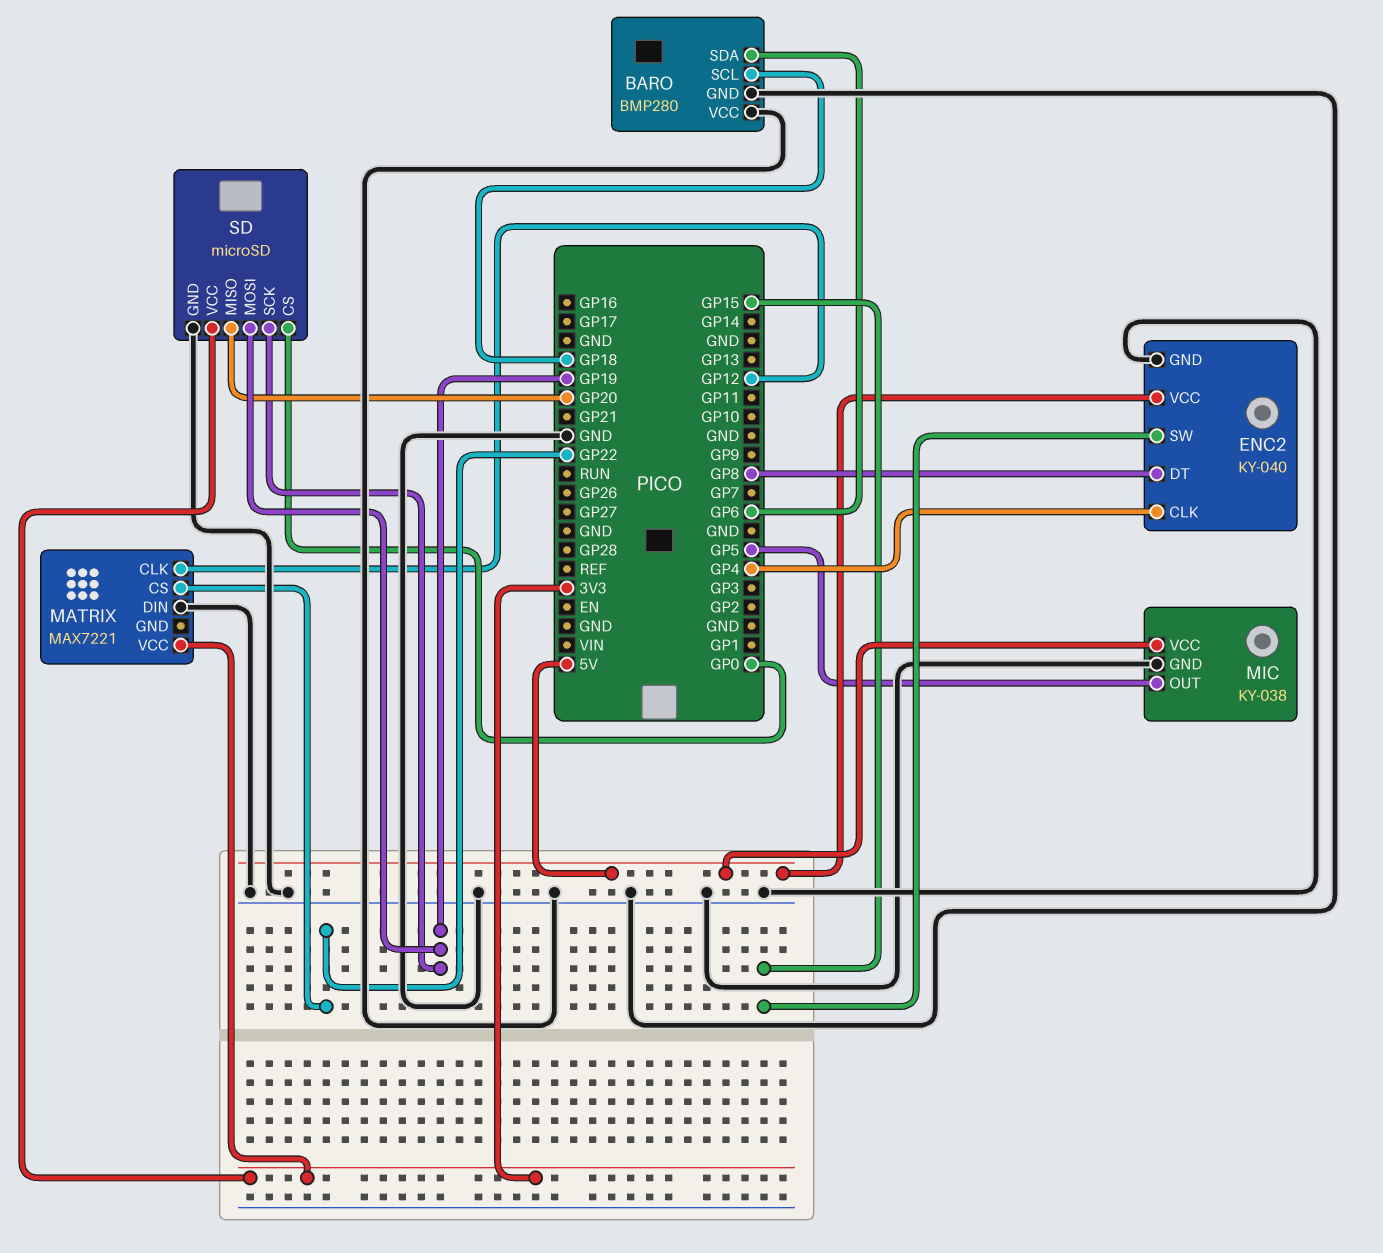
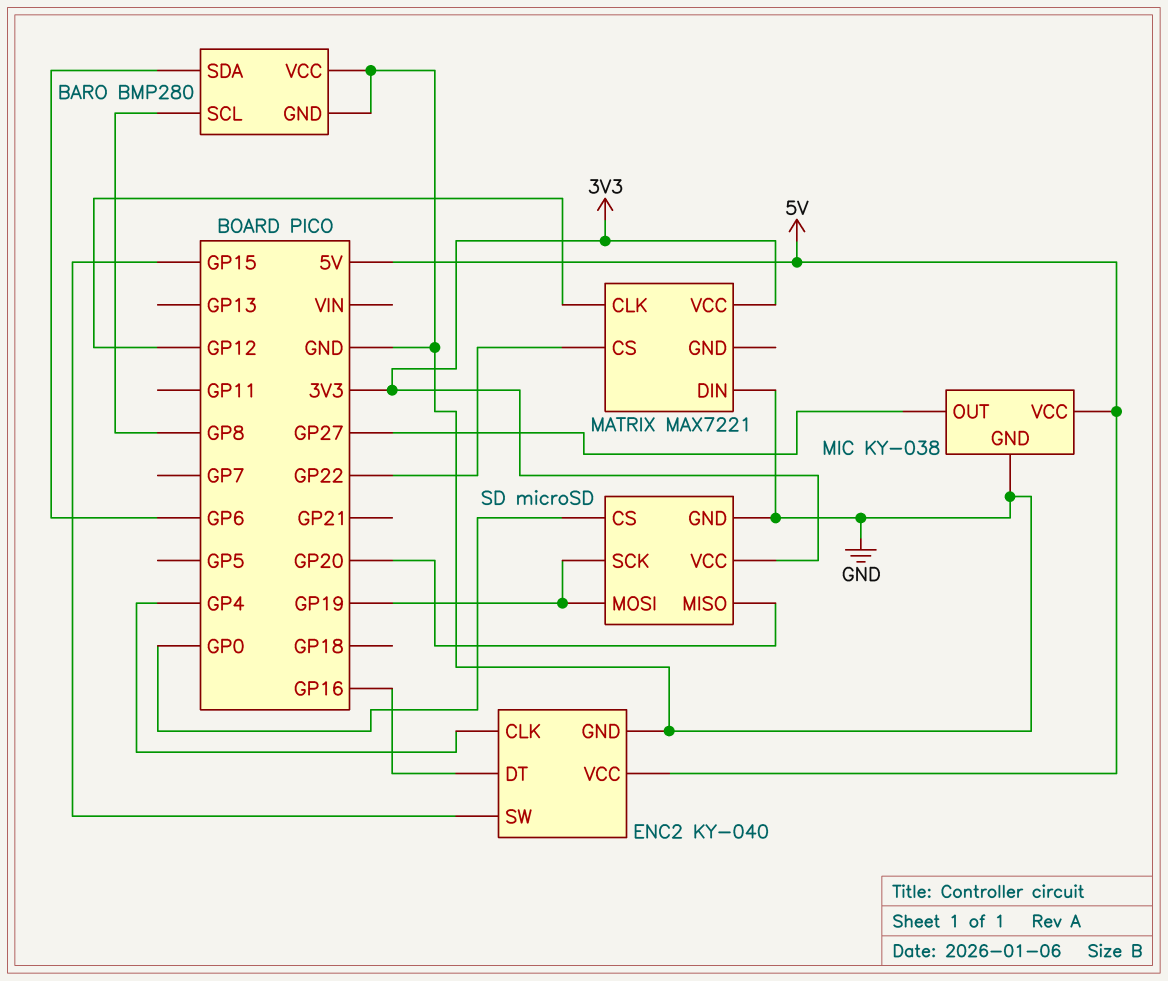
BARO pin SCL: GP18 -> GP8
ENC2 pin DT: GP8 -> GP16
MIC pin OUT: GP5 -> GP27

